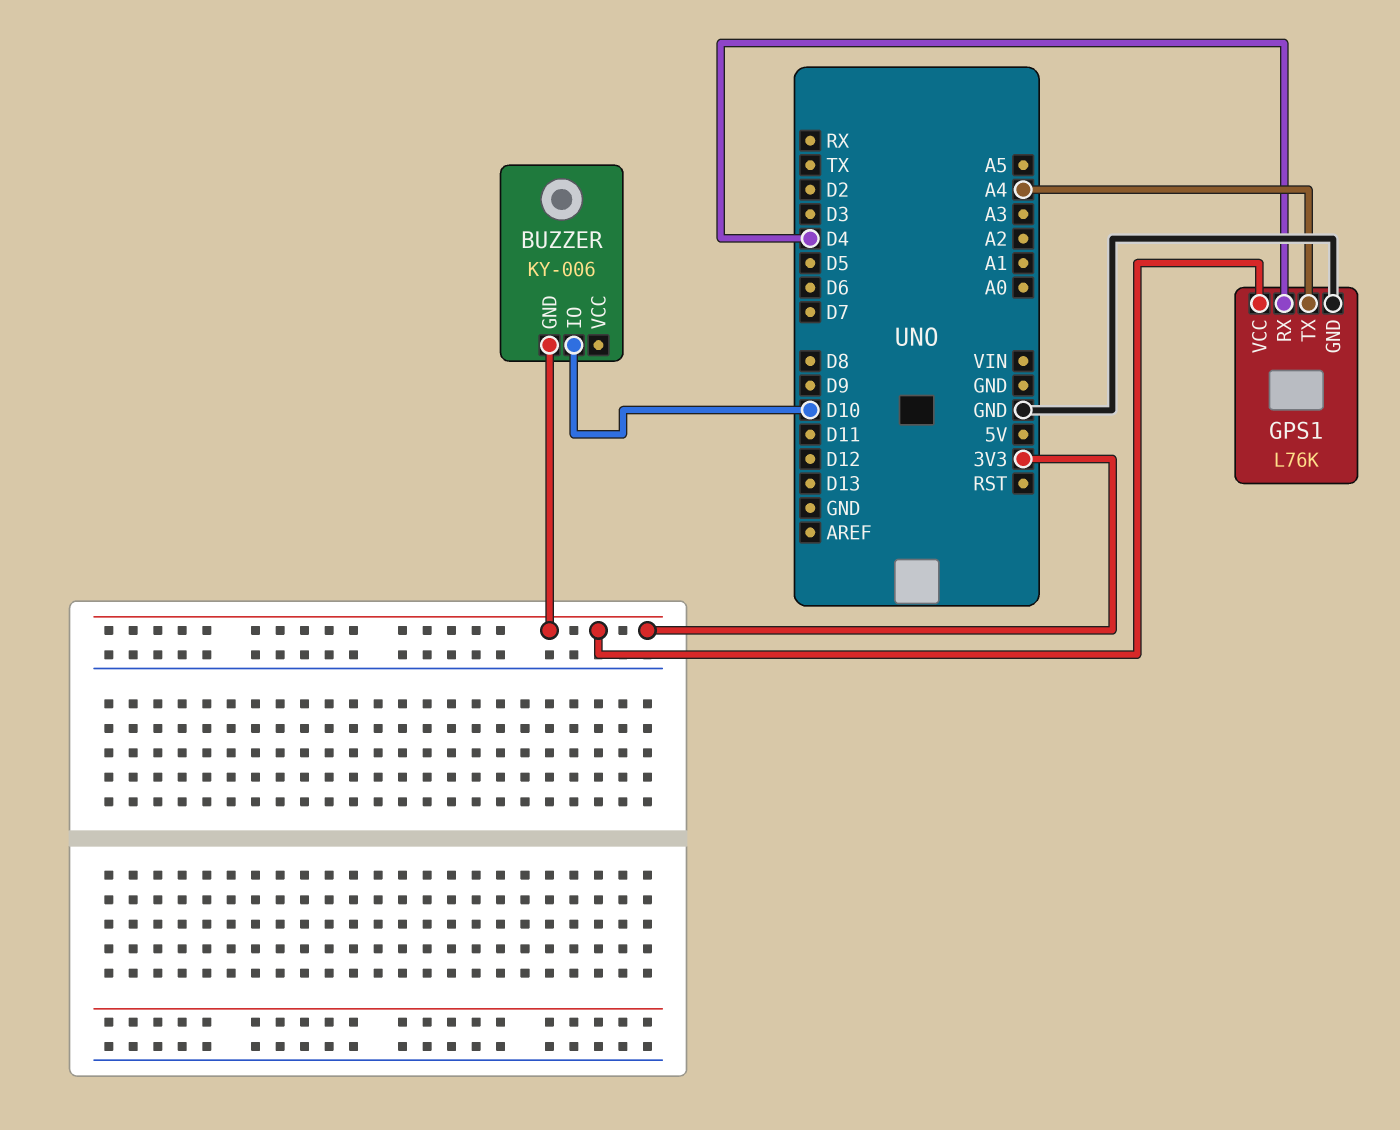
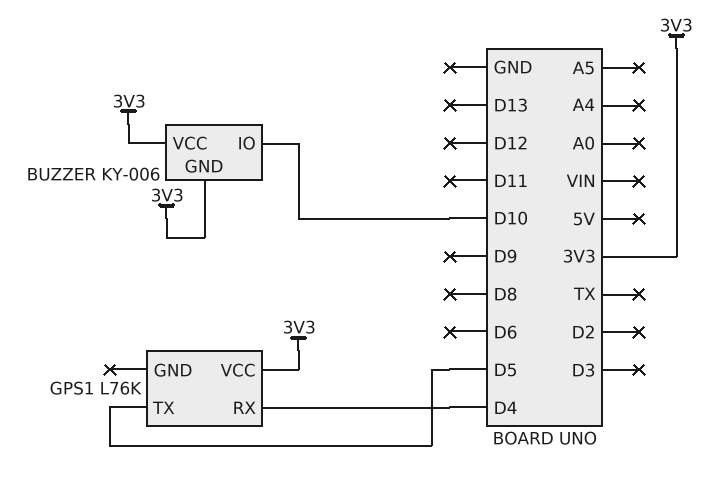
BUZZER pin VCC: none -> 3V3
GPS1 pin GND: GND -> none
GPS1 pin TX: A4 -> D5

